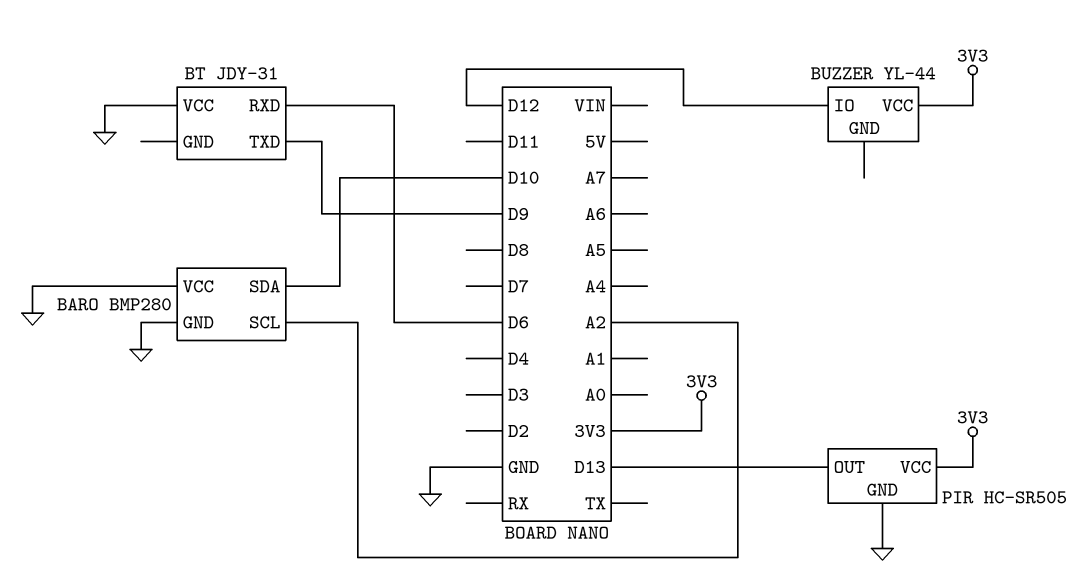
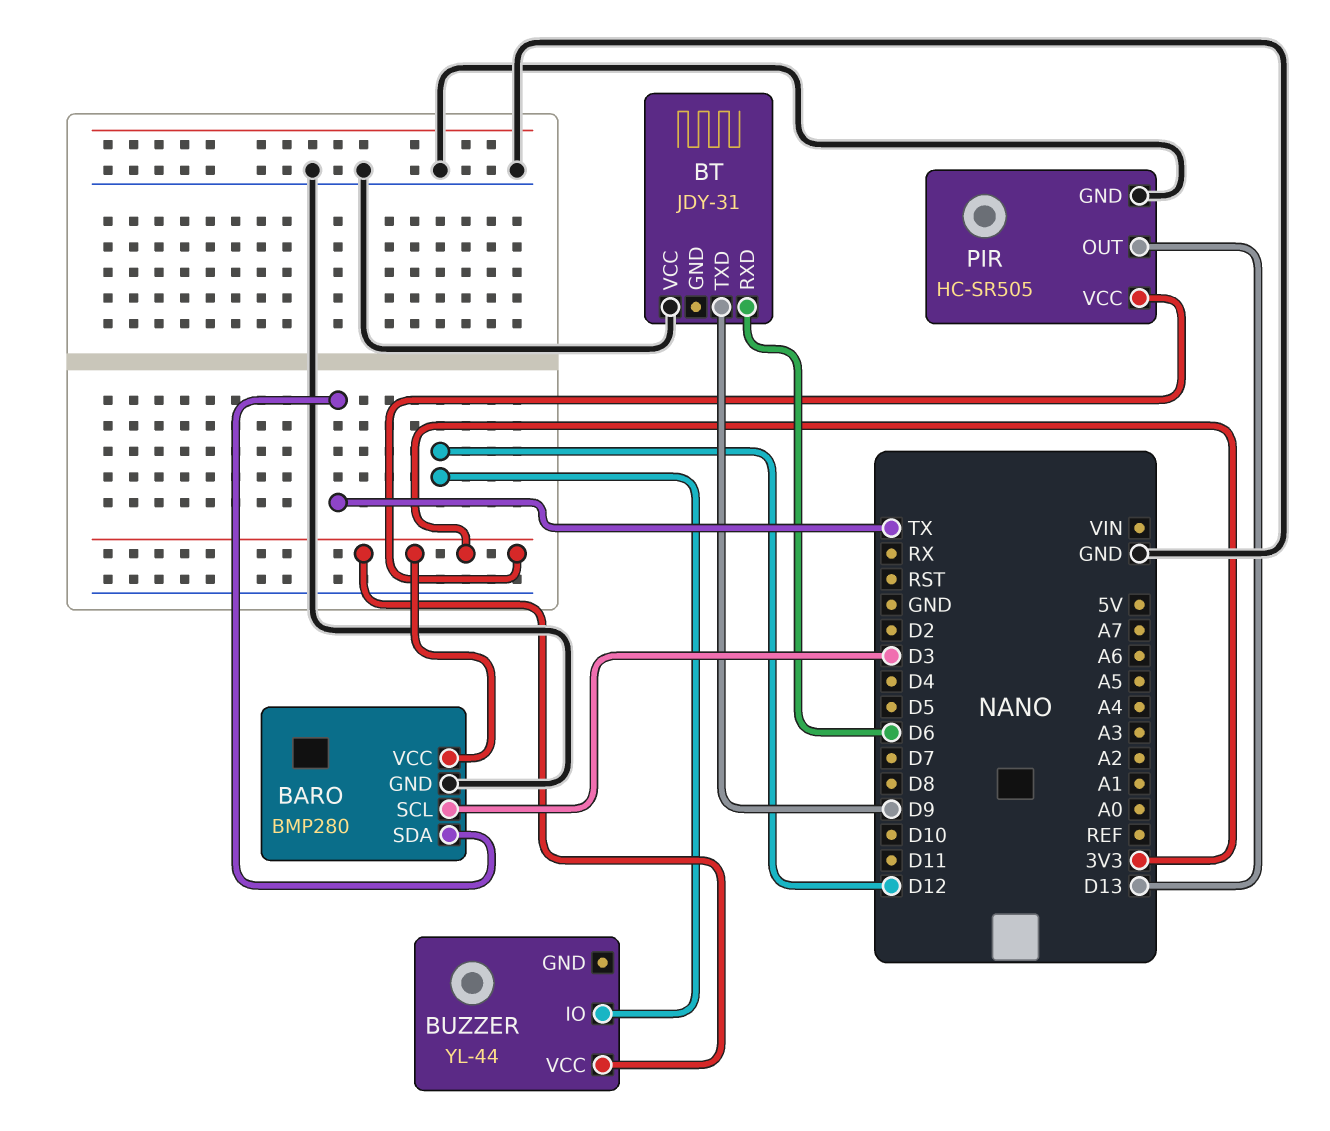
BARO pin SCL: A2 -> D3
BARO pin SDA: D10 -> TX
BARO pin VCC: GND -> 3V3

